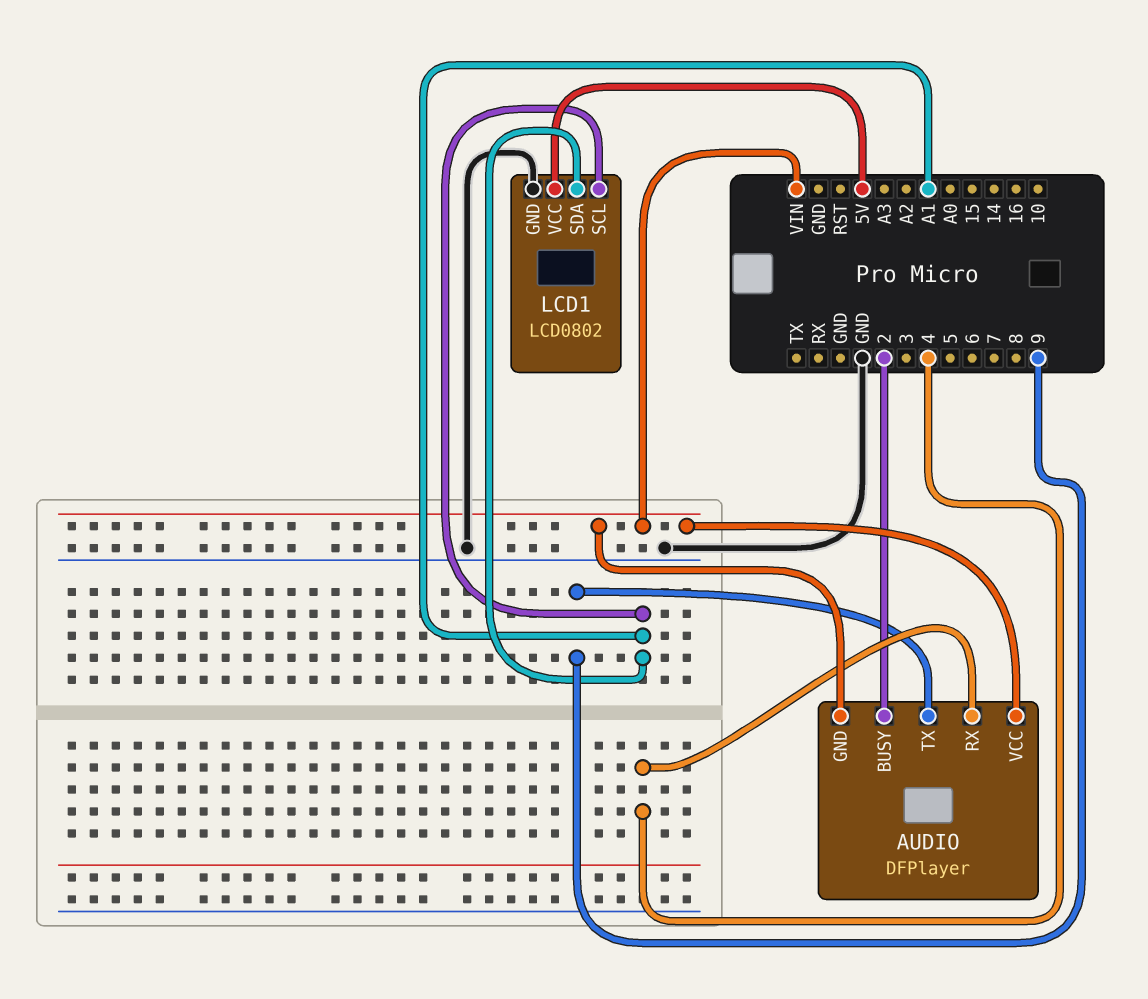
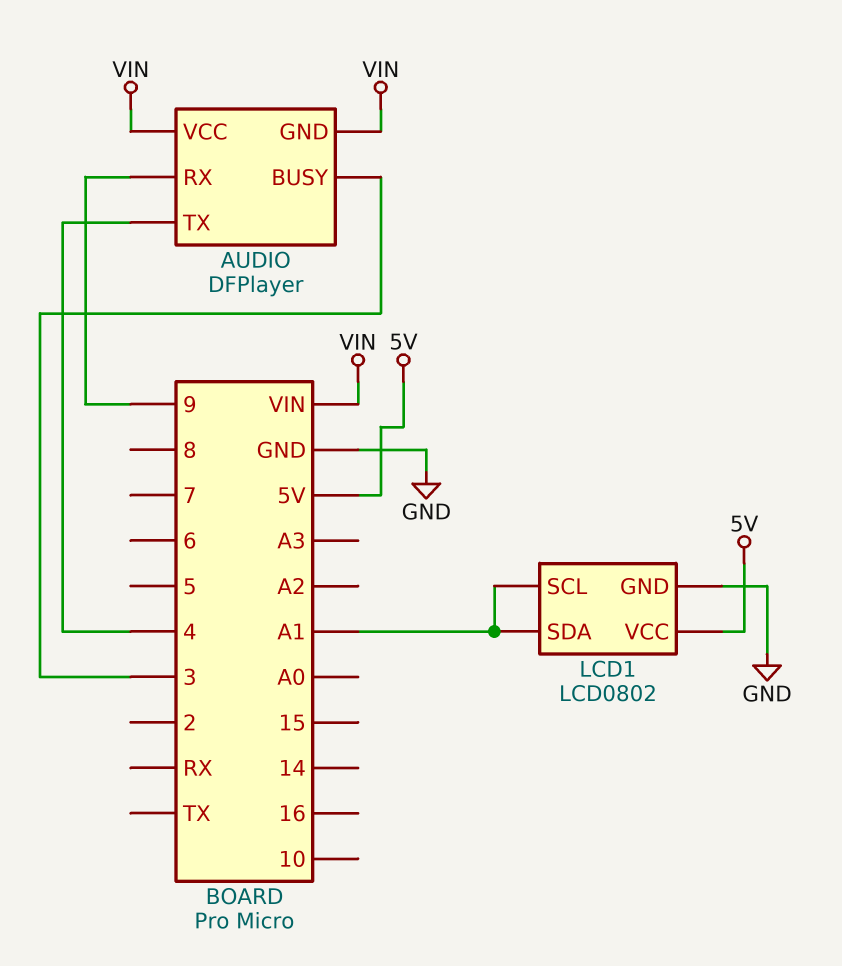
AUDIO pin BUSY: 2 -> 3
AUDIO pin RX: 4 -> 9
AUDIO pin TX: 9 -> 4

